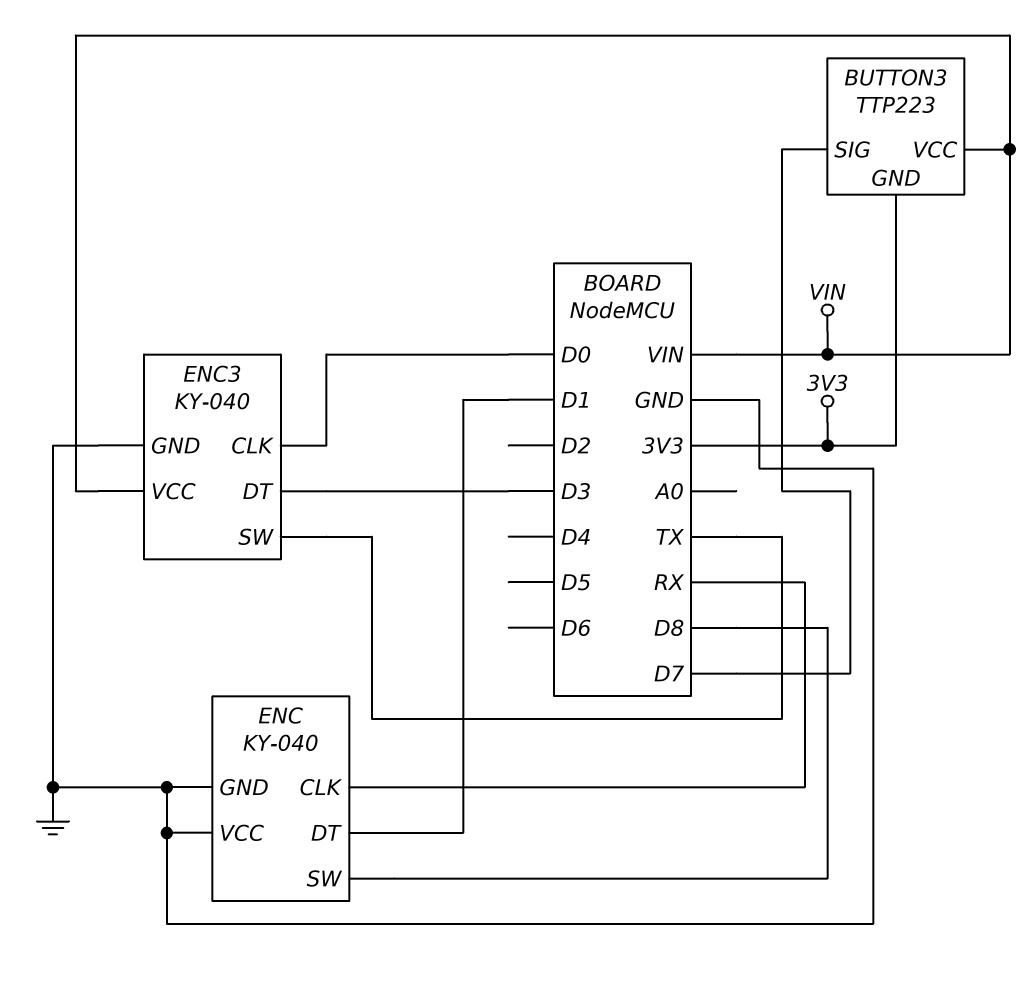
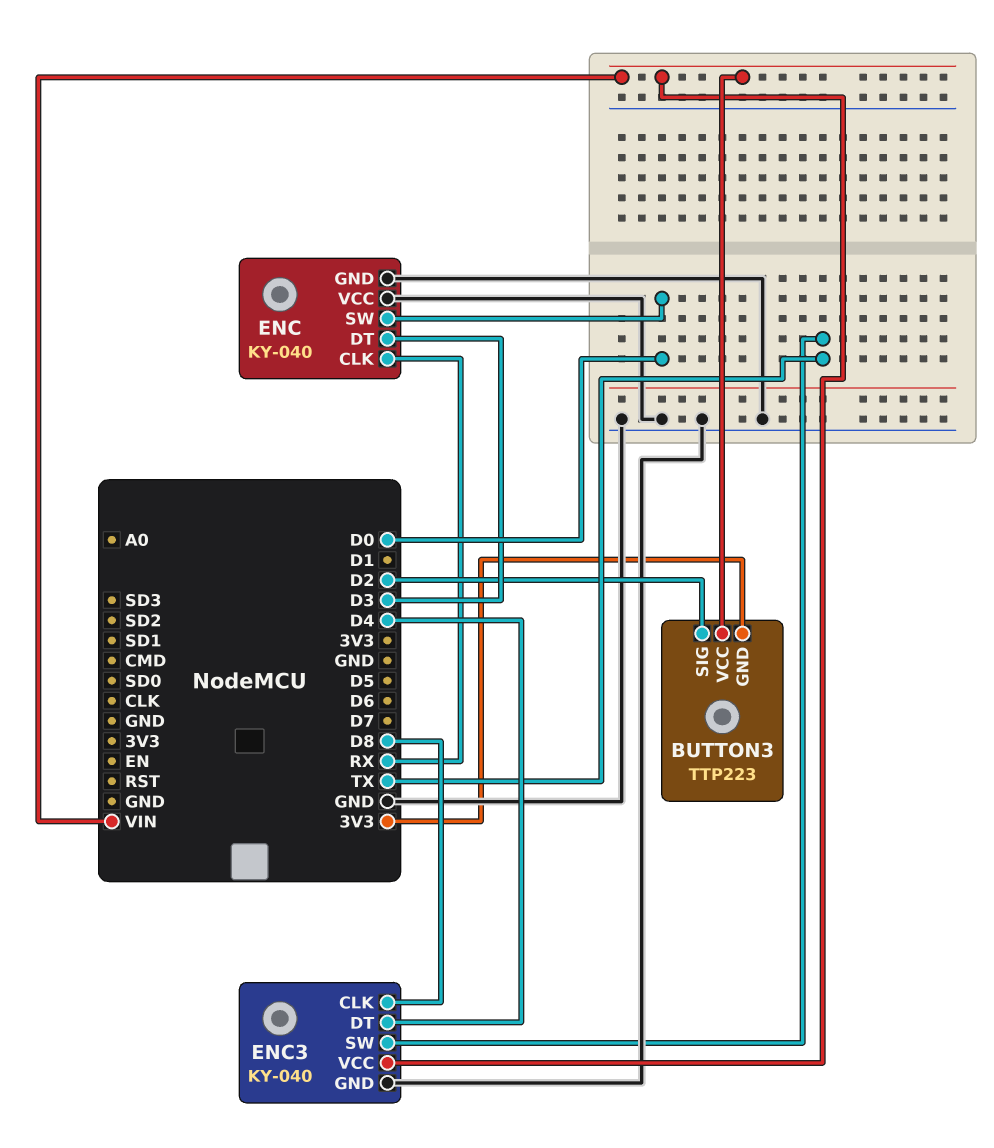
BUTTON3 pin SIG: D7 -> D2
ENC pin DT: D1 -> D3
ENC pin SW: D8 -> D0
ENC3 pin CLK: D0 -> D8
ENC3 pin DT: D3 -> D4

